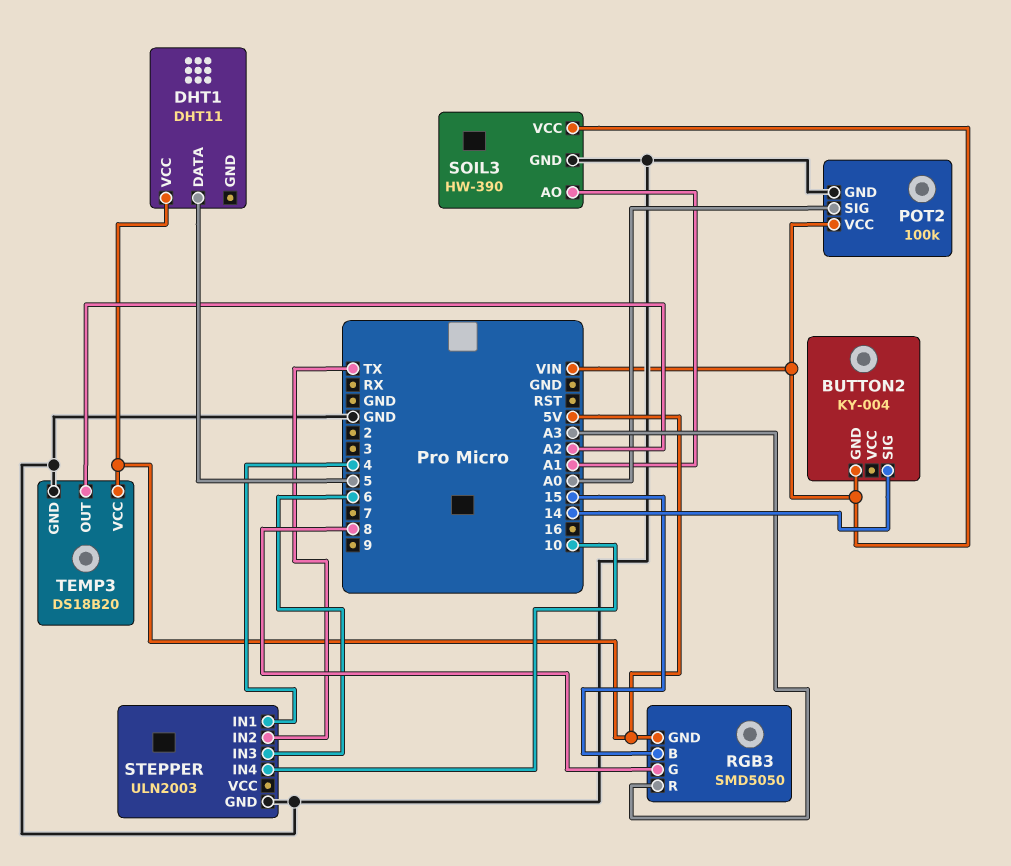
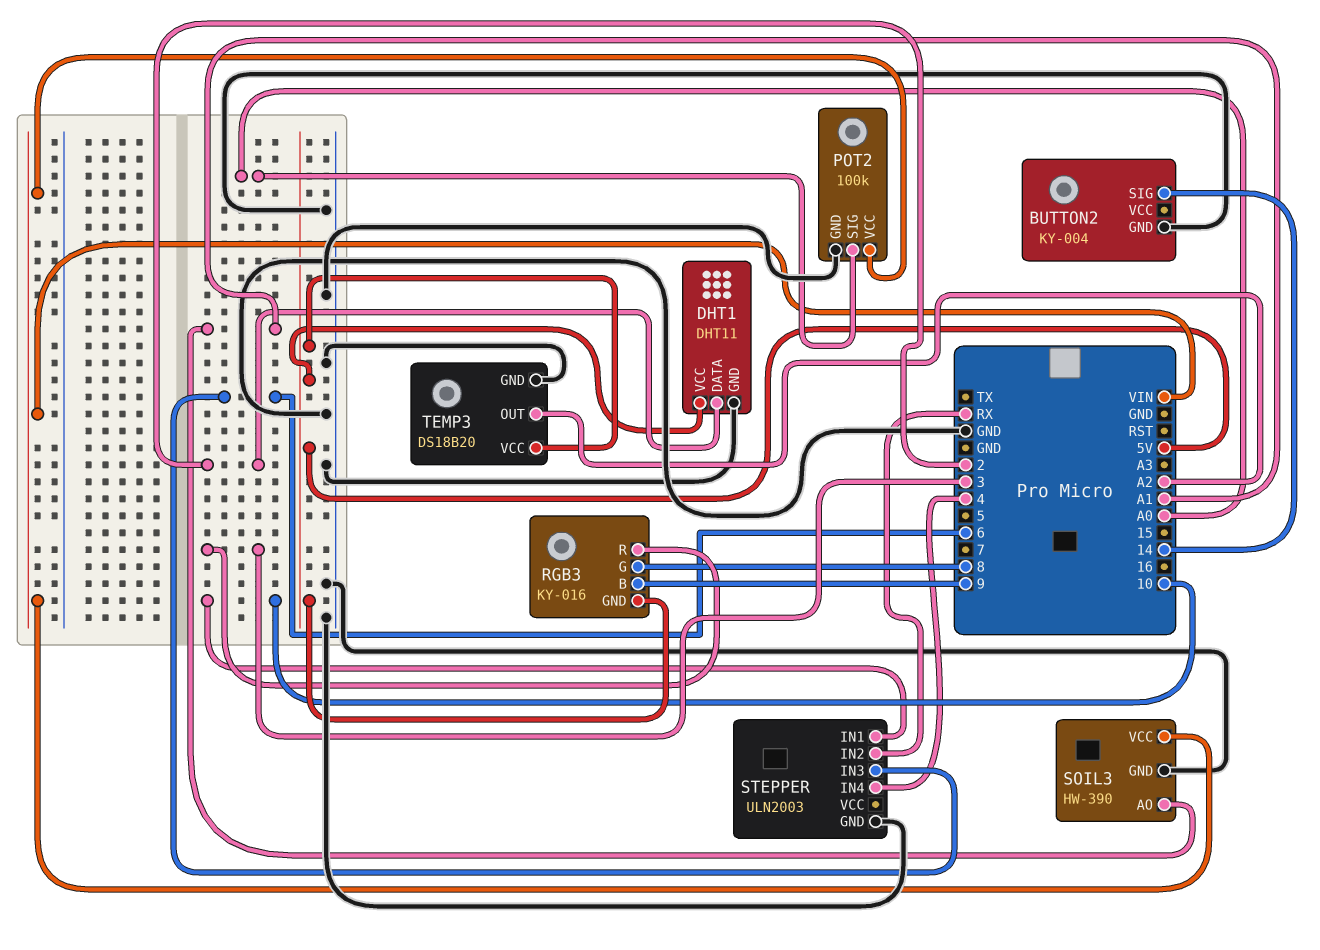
BUTTON2 pin GND: VIN -> GND
DHT1 pin DATA: 5 -> 2
DHT1 pin GND: none -> GND
RGB3: SMD5050 -> KY-016
RGB3 pin B: 15 -> 9
RGB3 pin R: A3 -> 3
STEPPER pin IN1: 4 -> 10
STEPPER pin IN2: TX -> RX
STEPPER pin IN4: 10 -> 4

